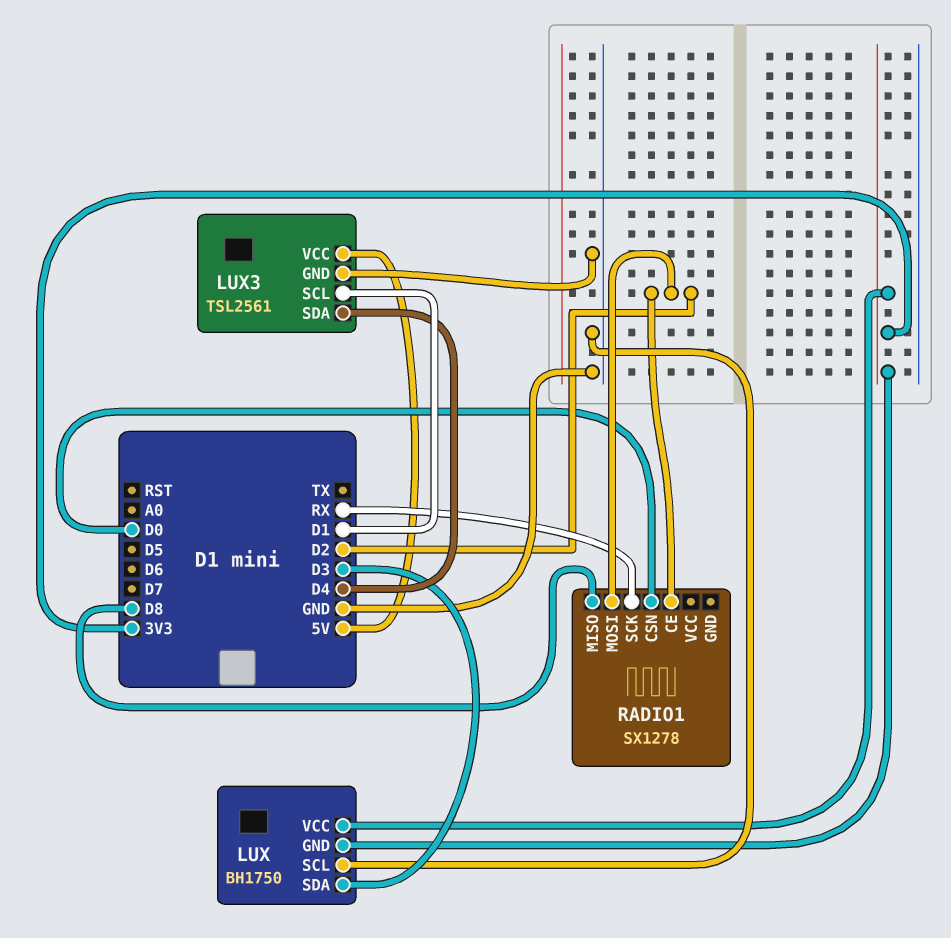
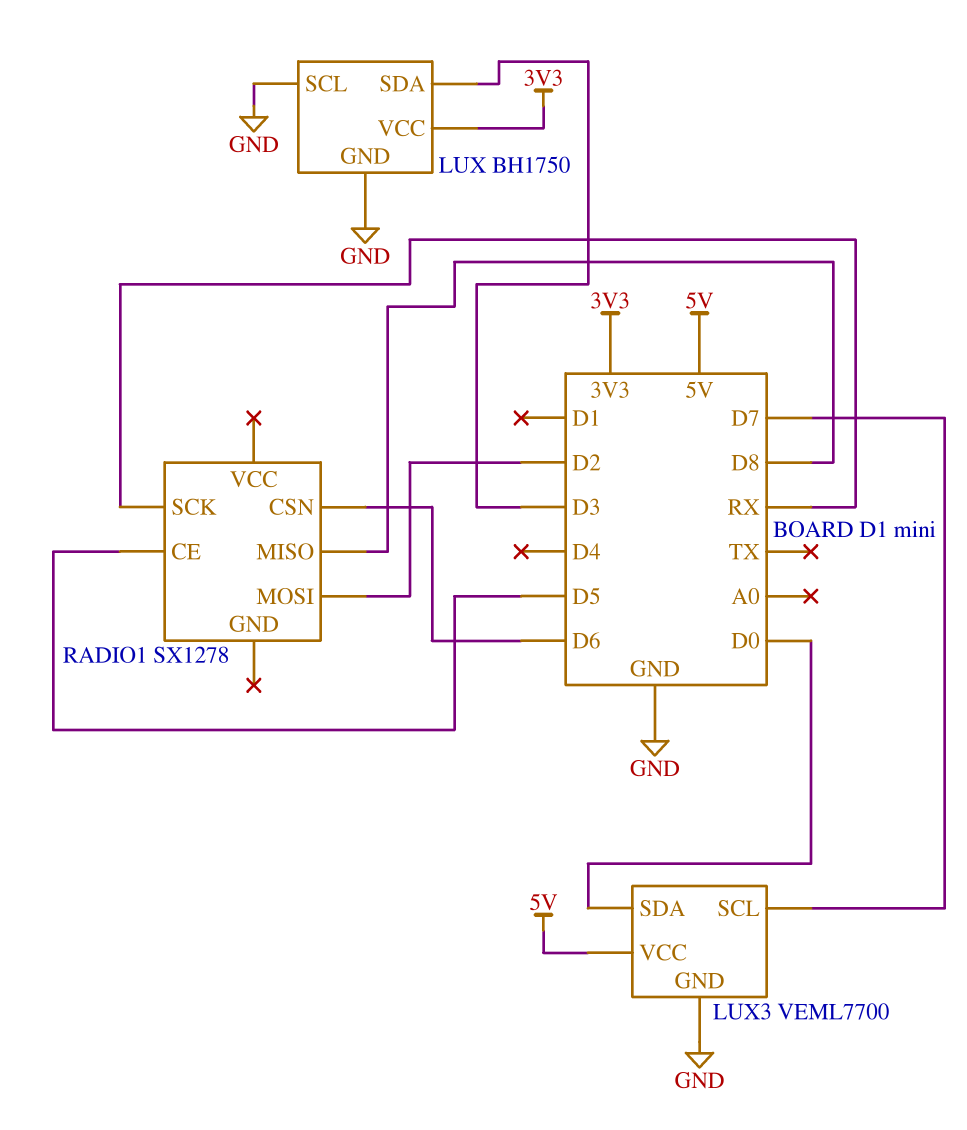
LUX pin GND: 3V3 -> GND
LUX3: TSL2561 -> VEML7700
LUX3 pin SCL: D1 -> D7
LUX3 pin SDA: D4 -> D0
RADIO1 pin CE: D2 -> D5
RADIO1 pin CSN: D0 -> D6

